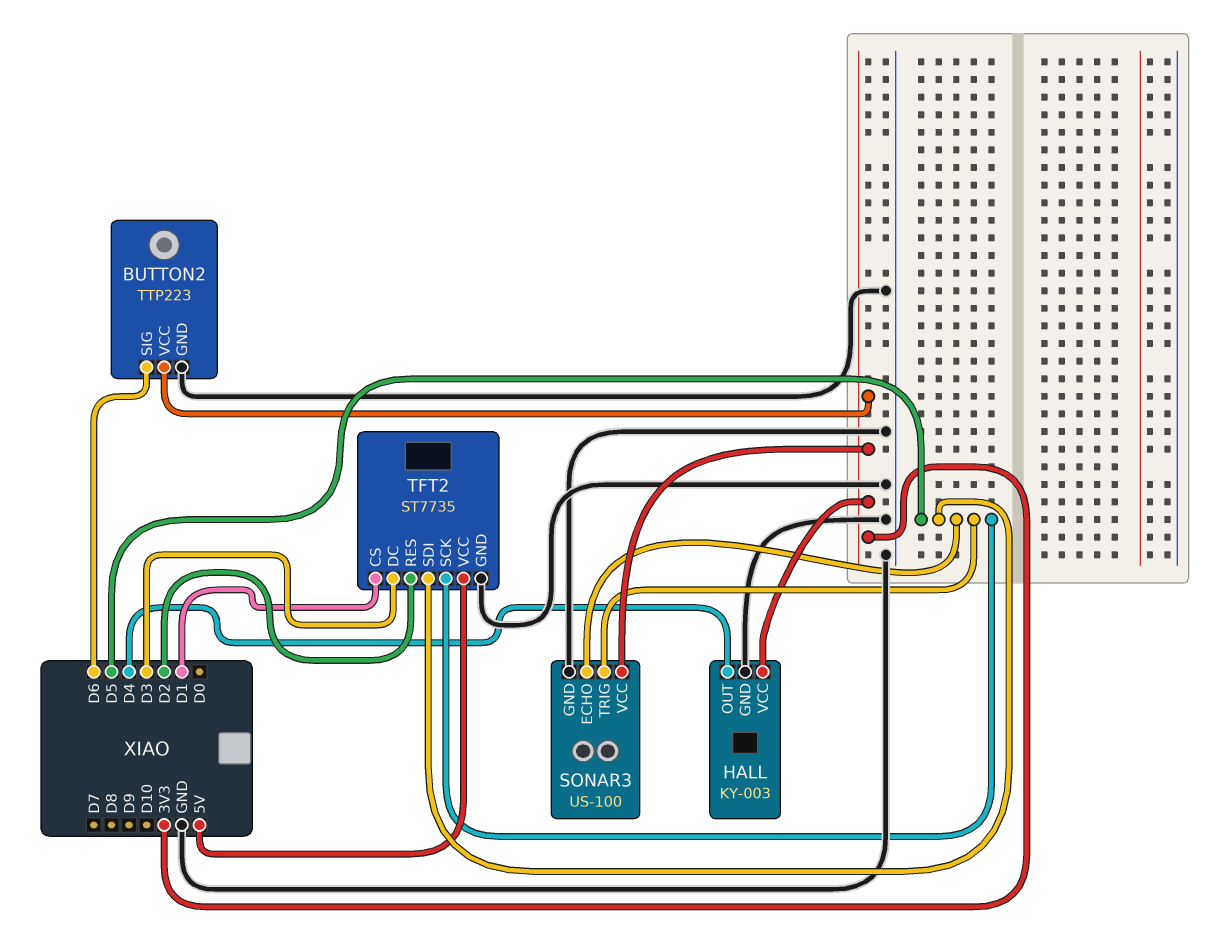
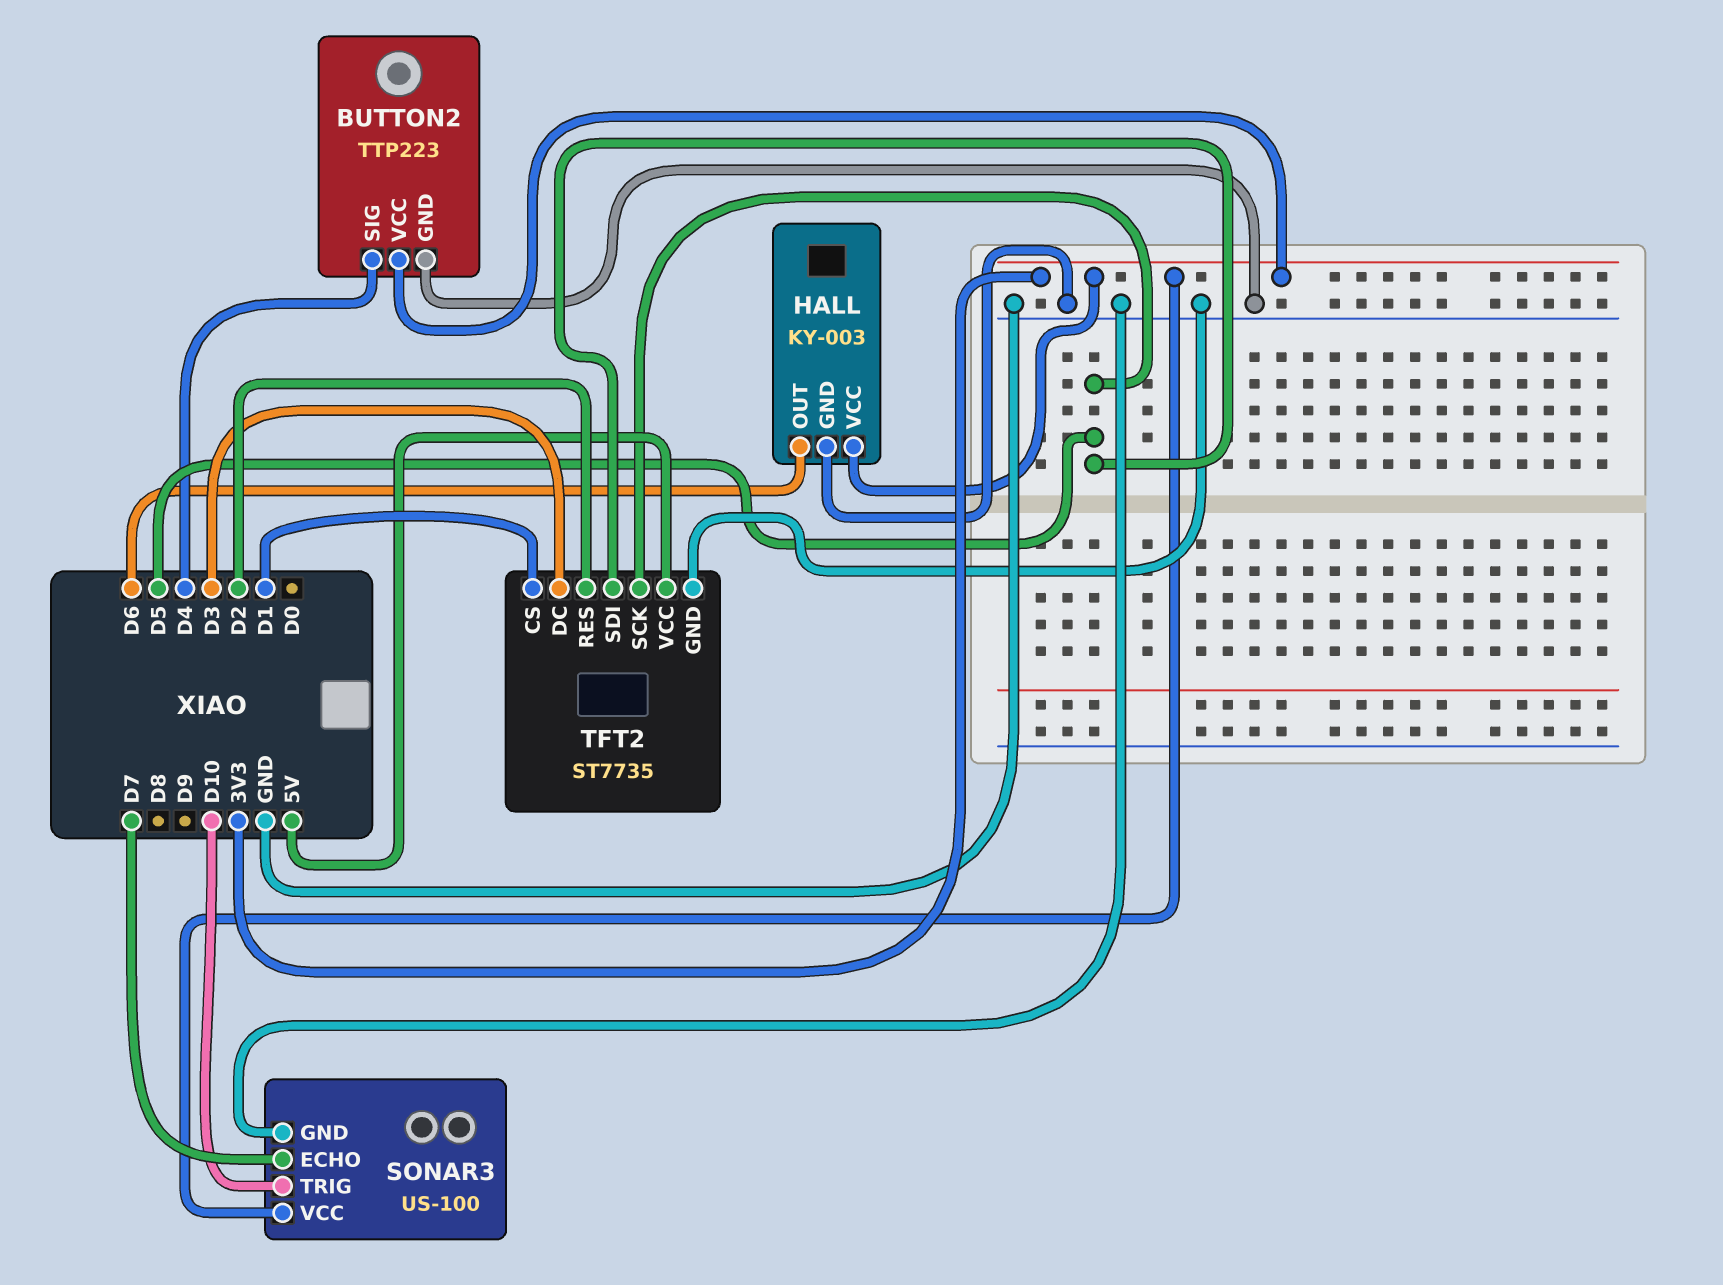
BUTTON2 pin SIG: D6 -> D4
HALL pin OUT: D4 -> D6
SONAR3 pin ECHO: D5 -> D7
SONAR3 pin TRIG: D5 -> D10

